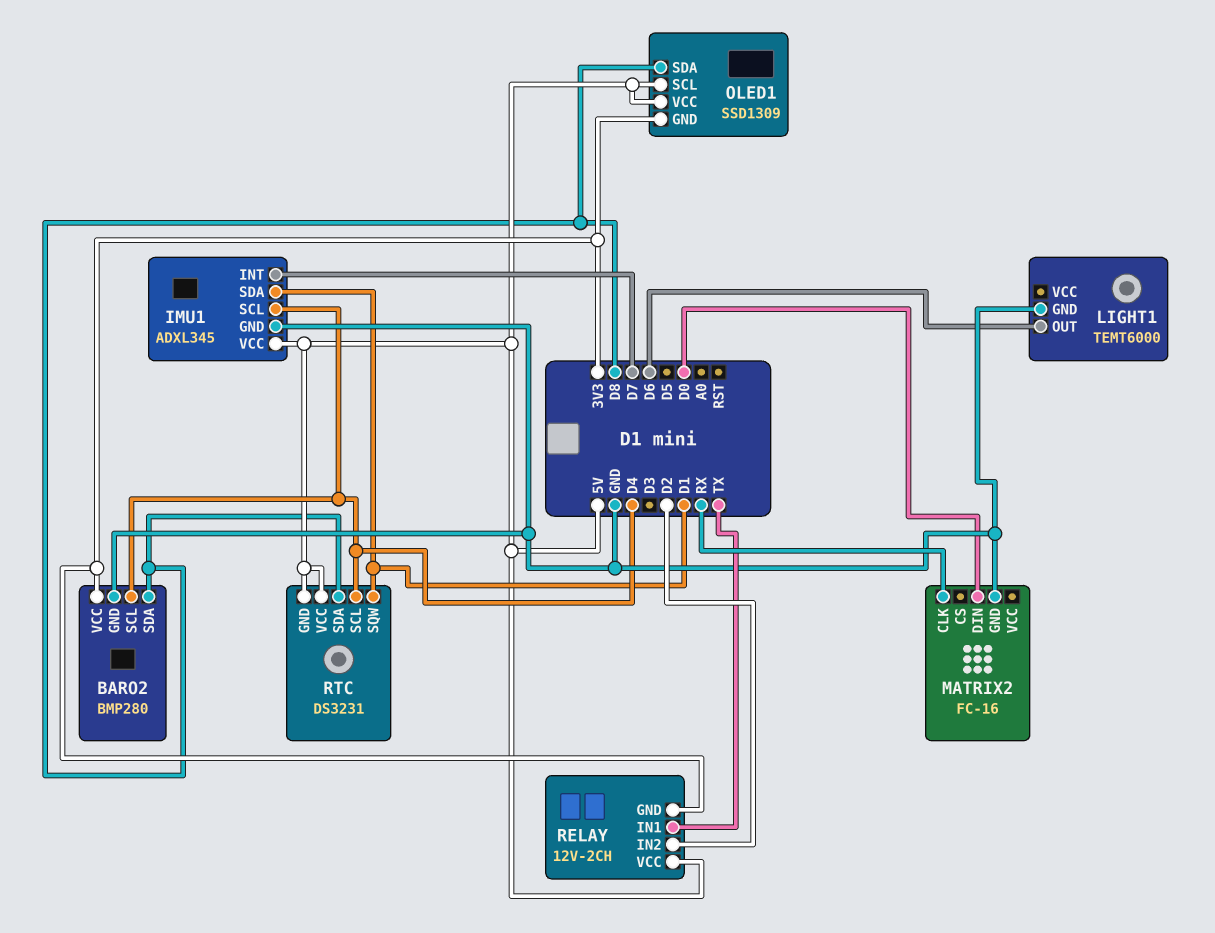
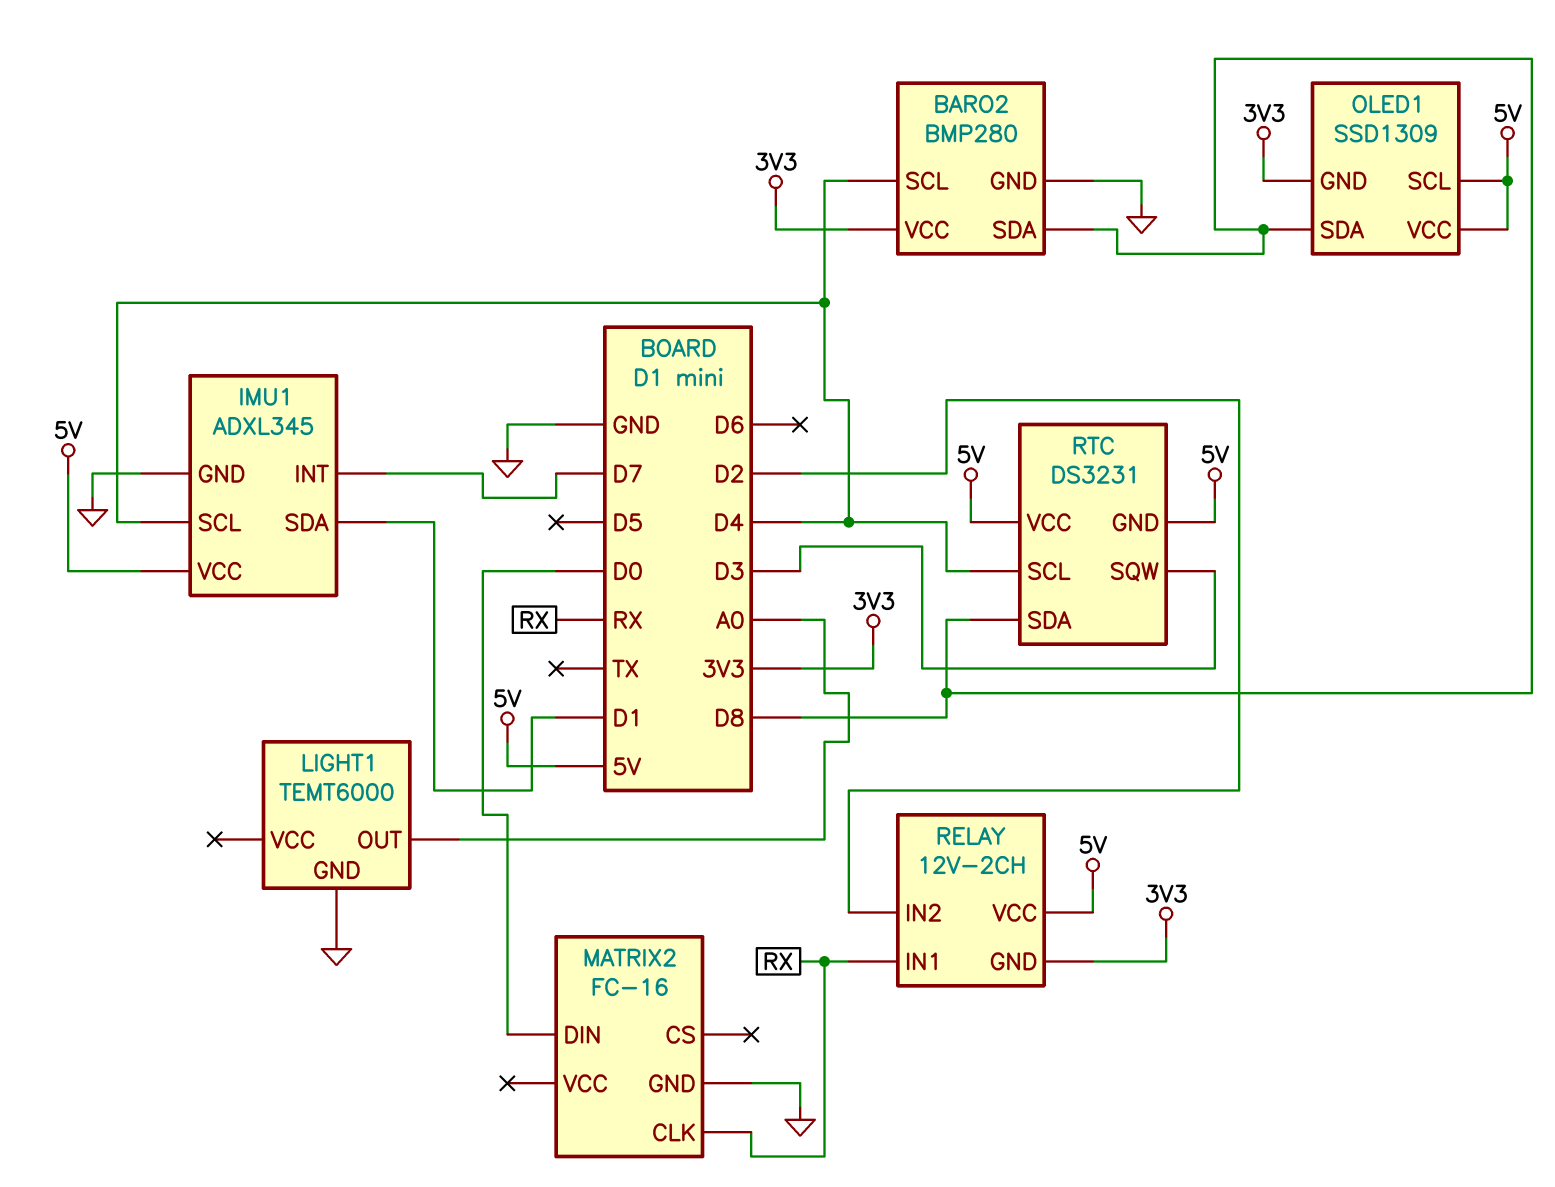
LIGHT1 pin OUT: D6 -> A0
RELAY pin IN1: TX -> RX
RTC pin SQW: D1 -> D3

